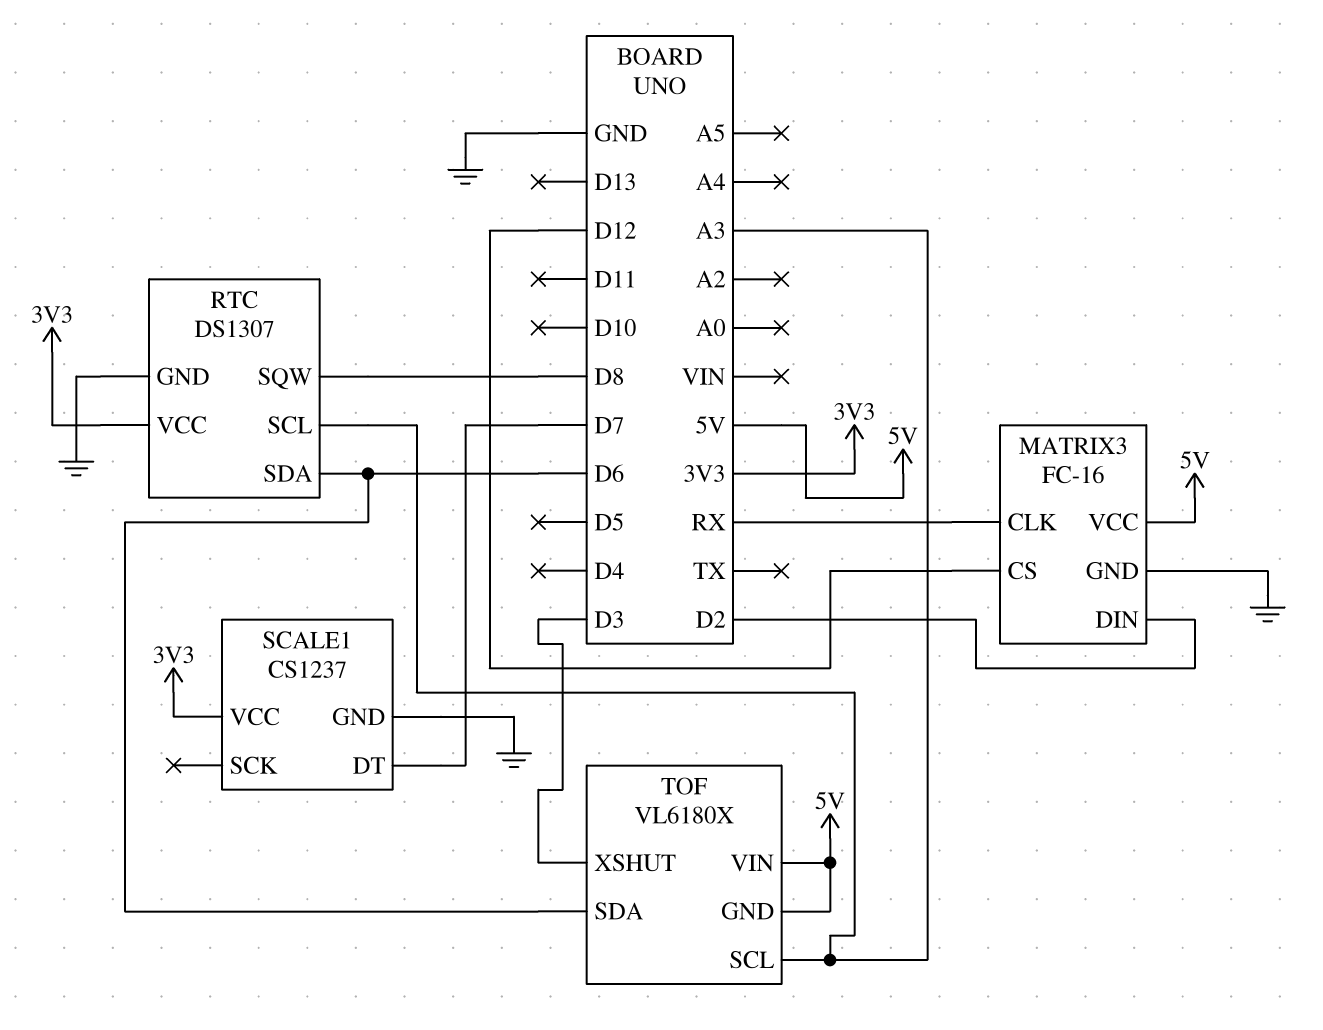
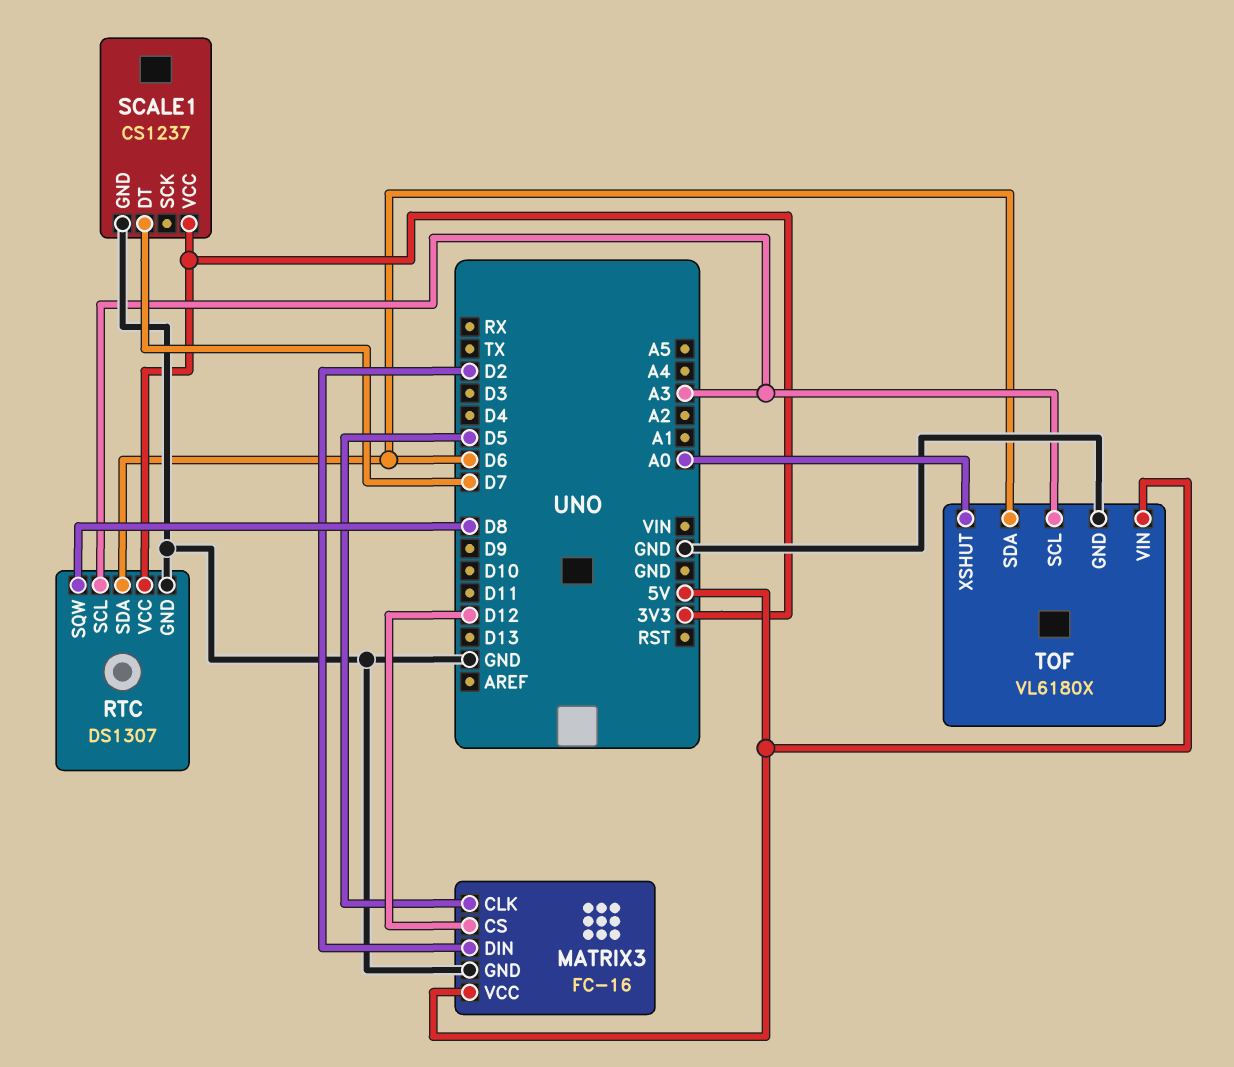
MATRIX3 pin CLK: RX -> D5
TOF pin GND: 5V -> GND
TOF pin XSHUT: D3 -> A0

